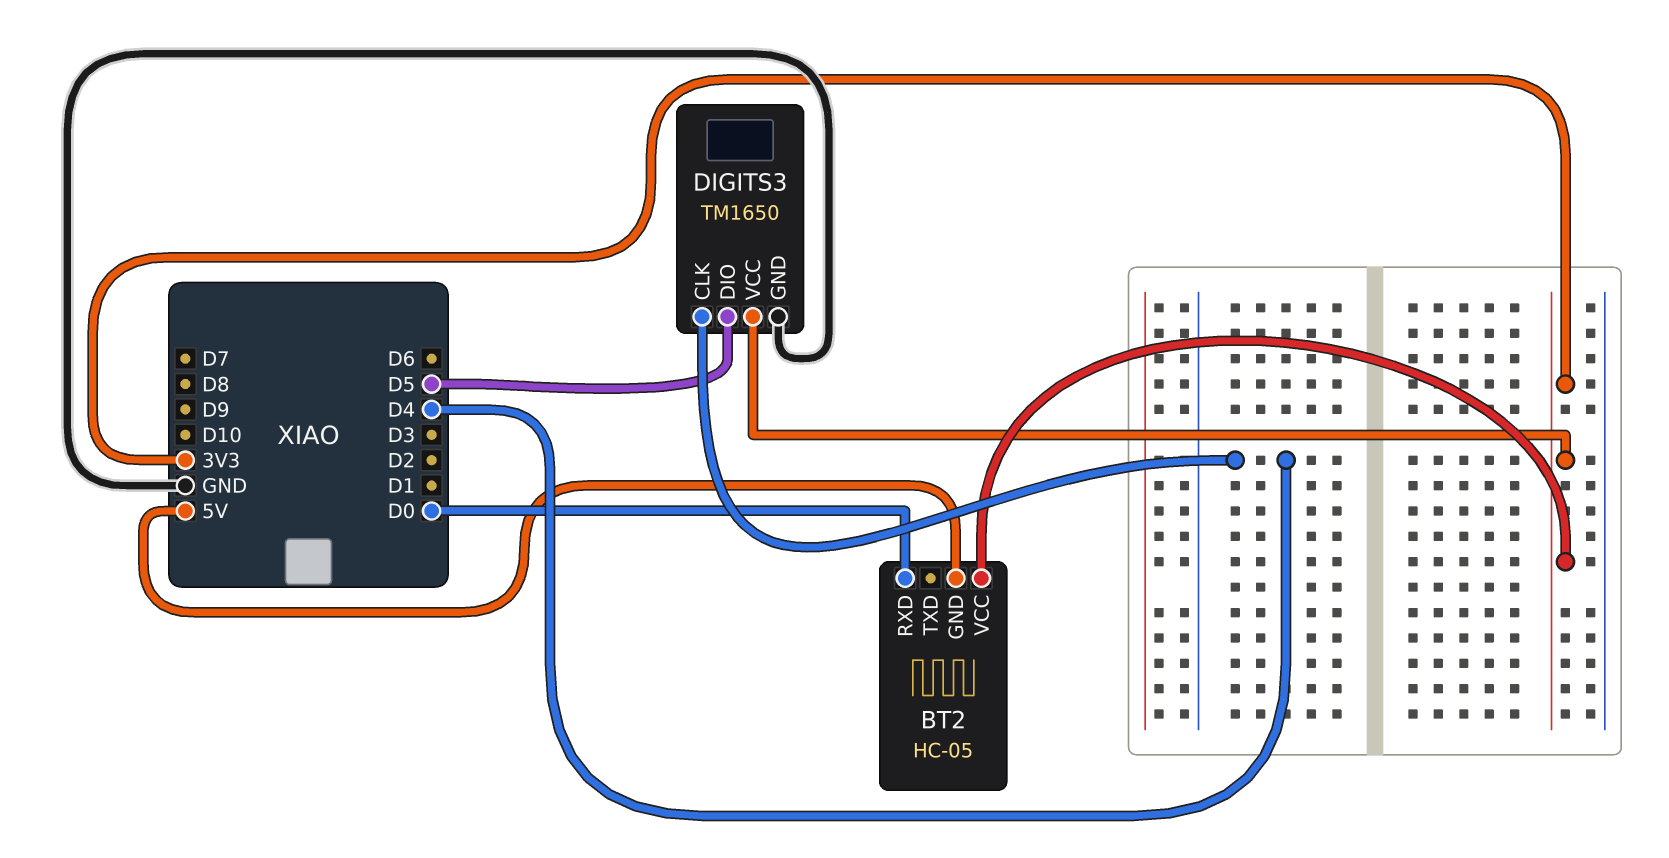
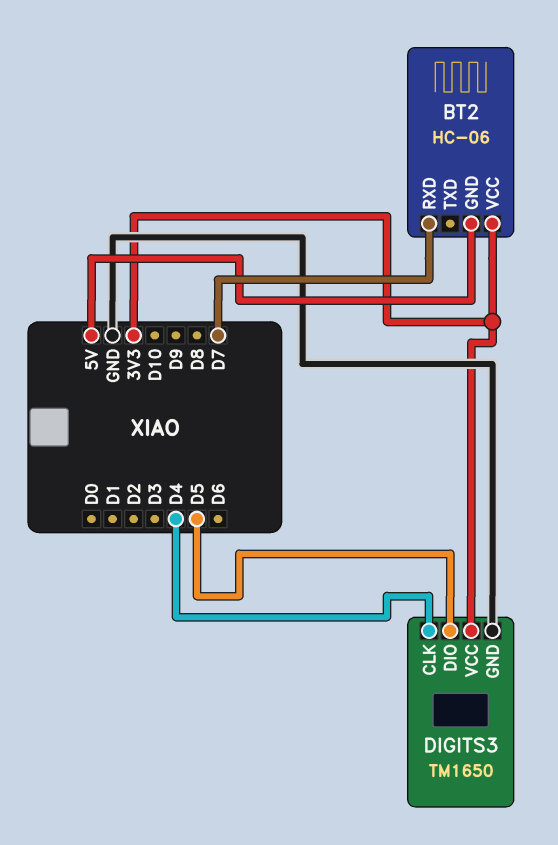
BT2: HC-05 -> HC-06
BT2 pin RXD: D0 -> D7

